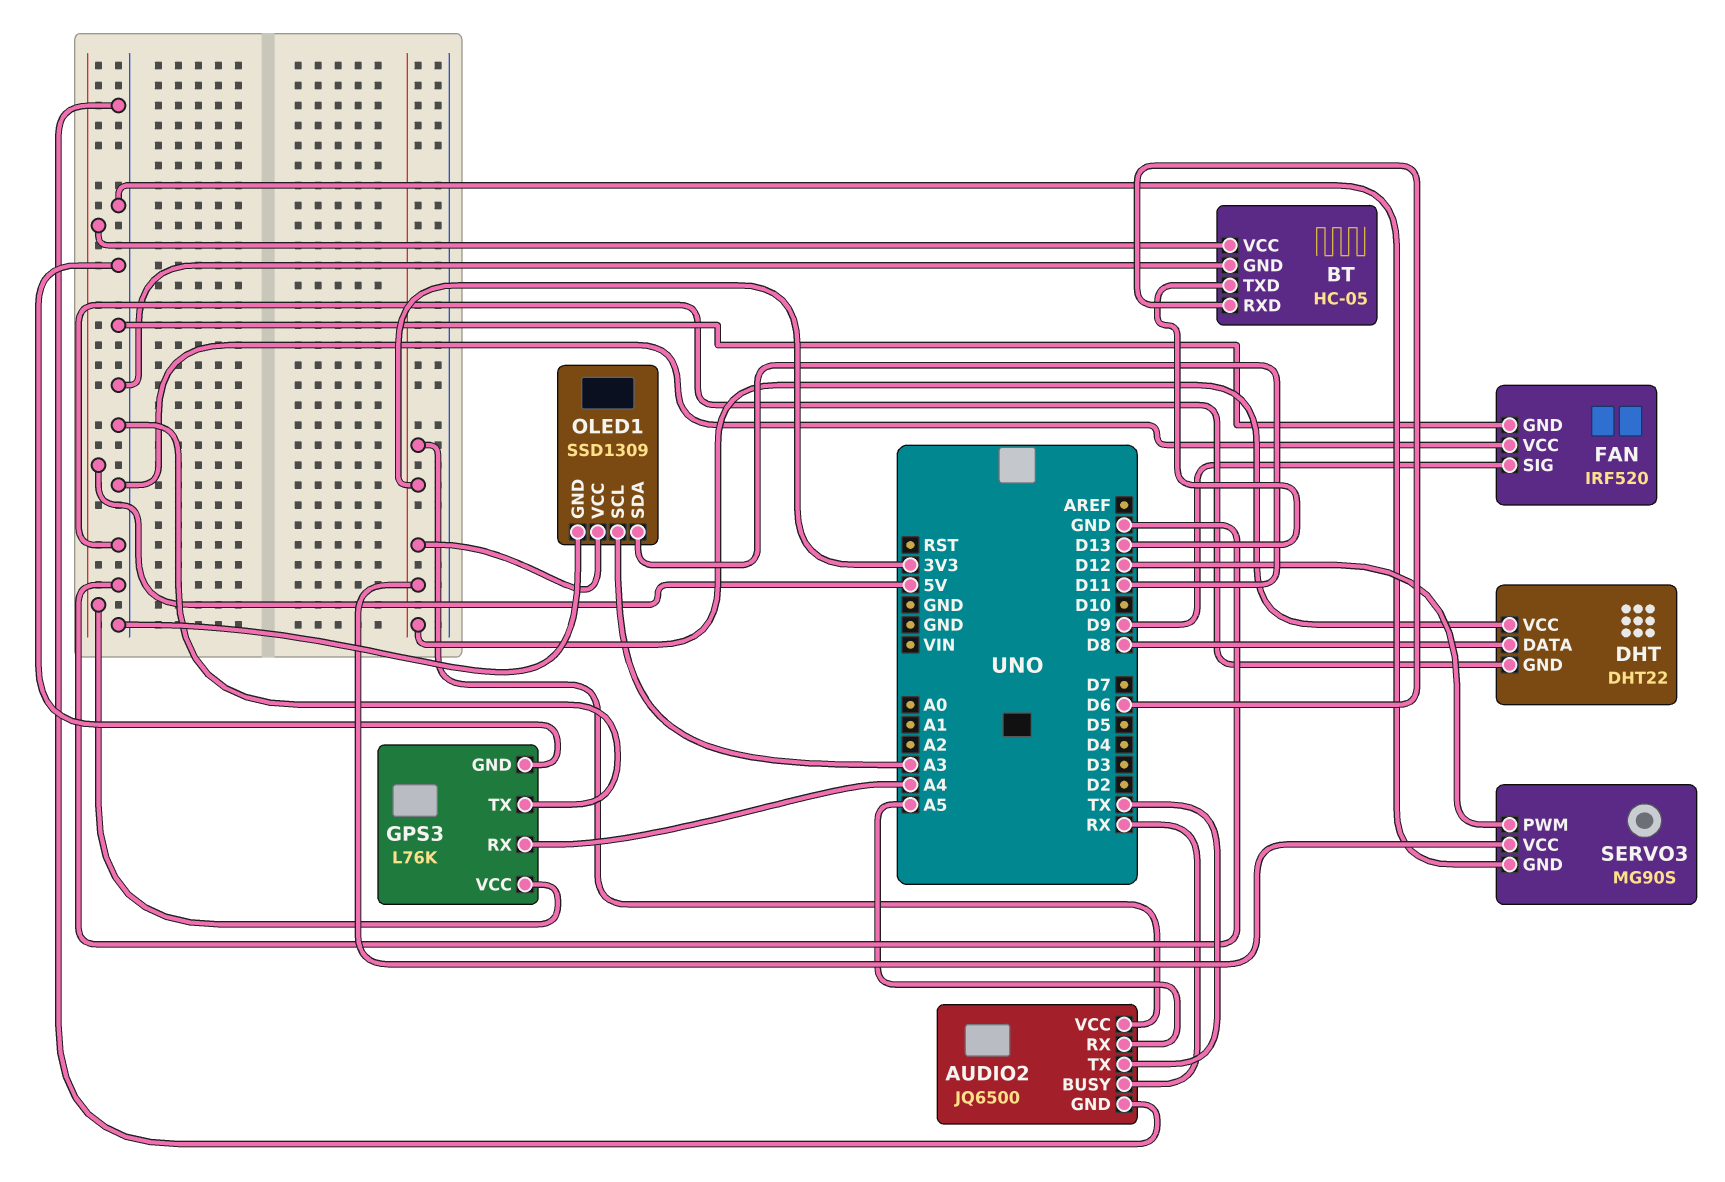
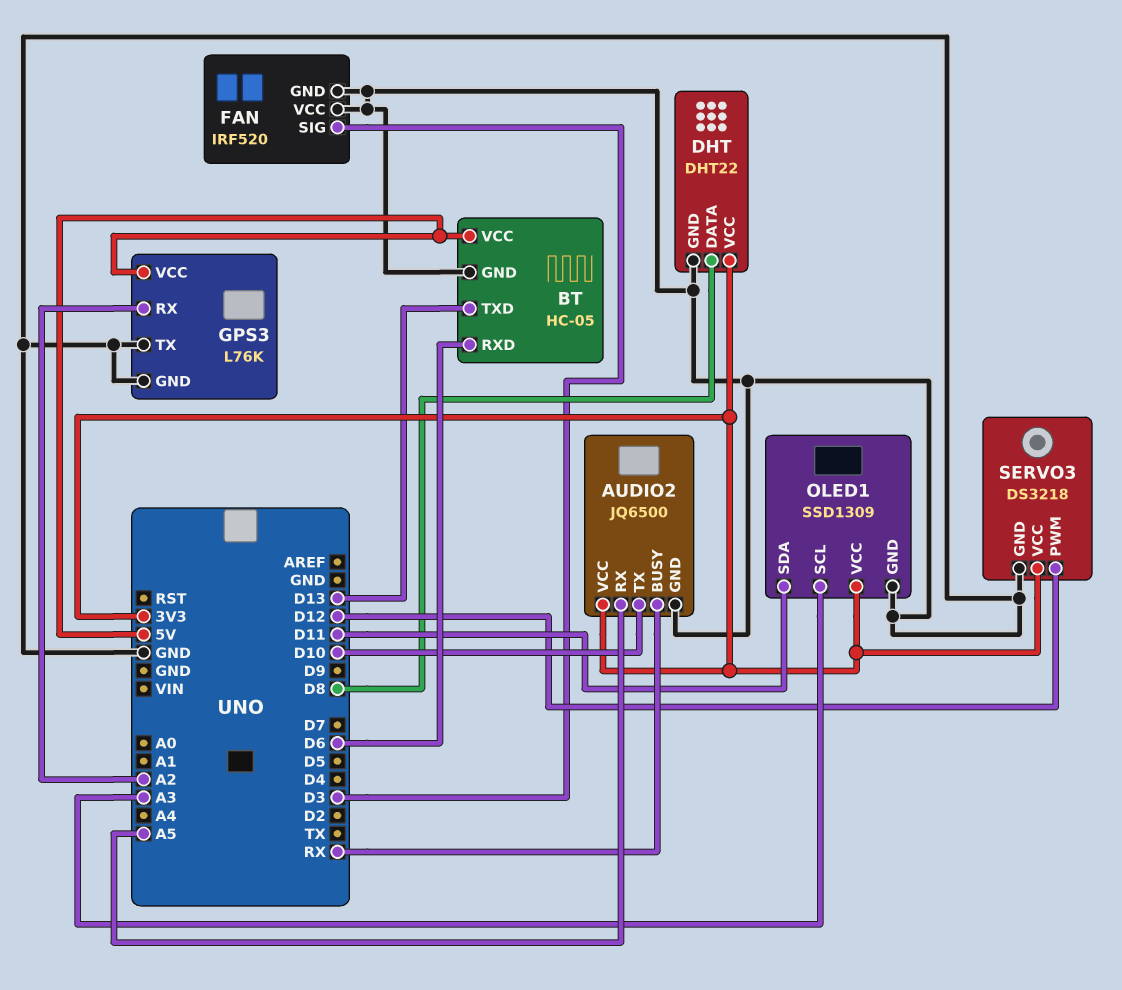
AUDIO2 pin TX: TX -> D10
FAN pin SIG: D9 -> D3
GPS3 pin RX: A4 -> A2
SERVO3: MG90S -> DS3218

